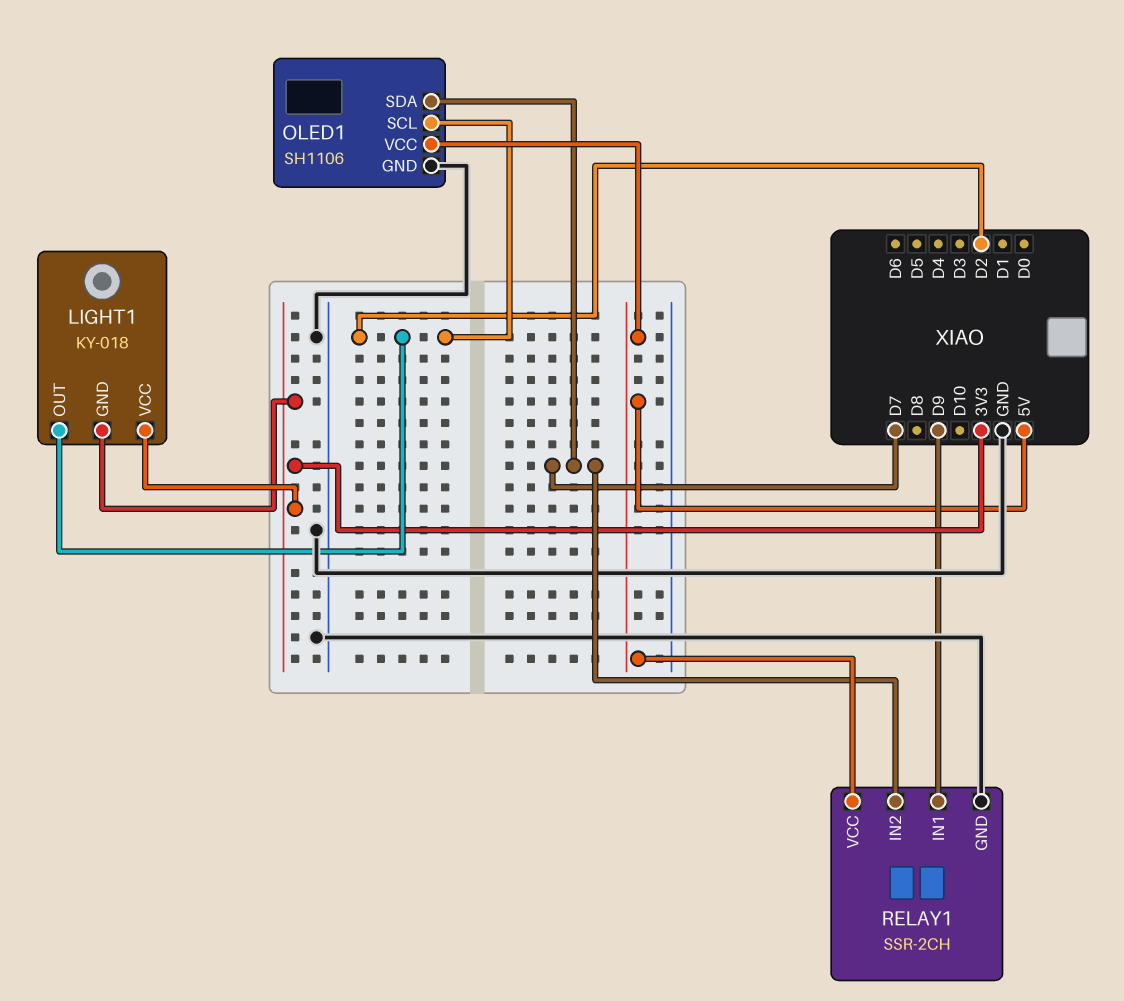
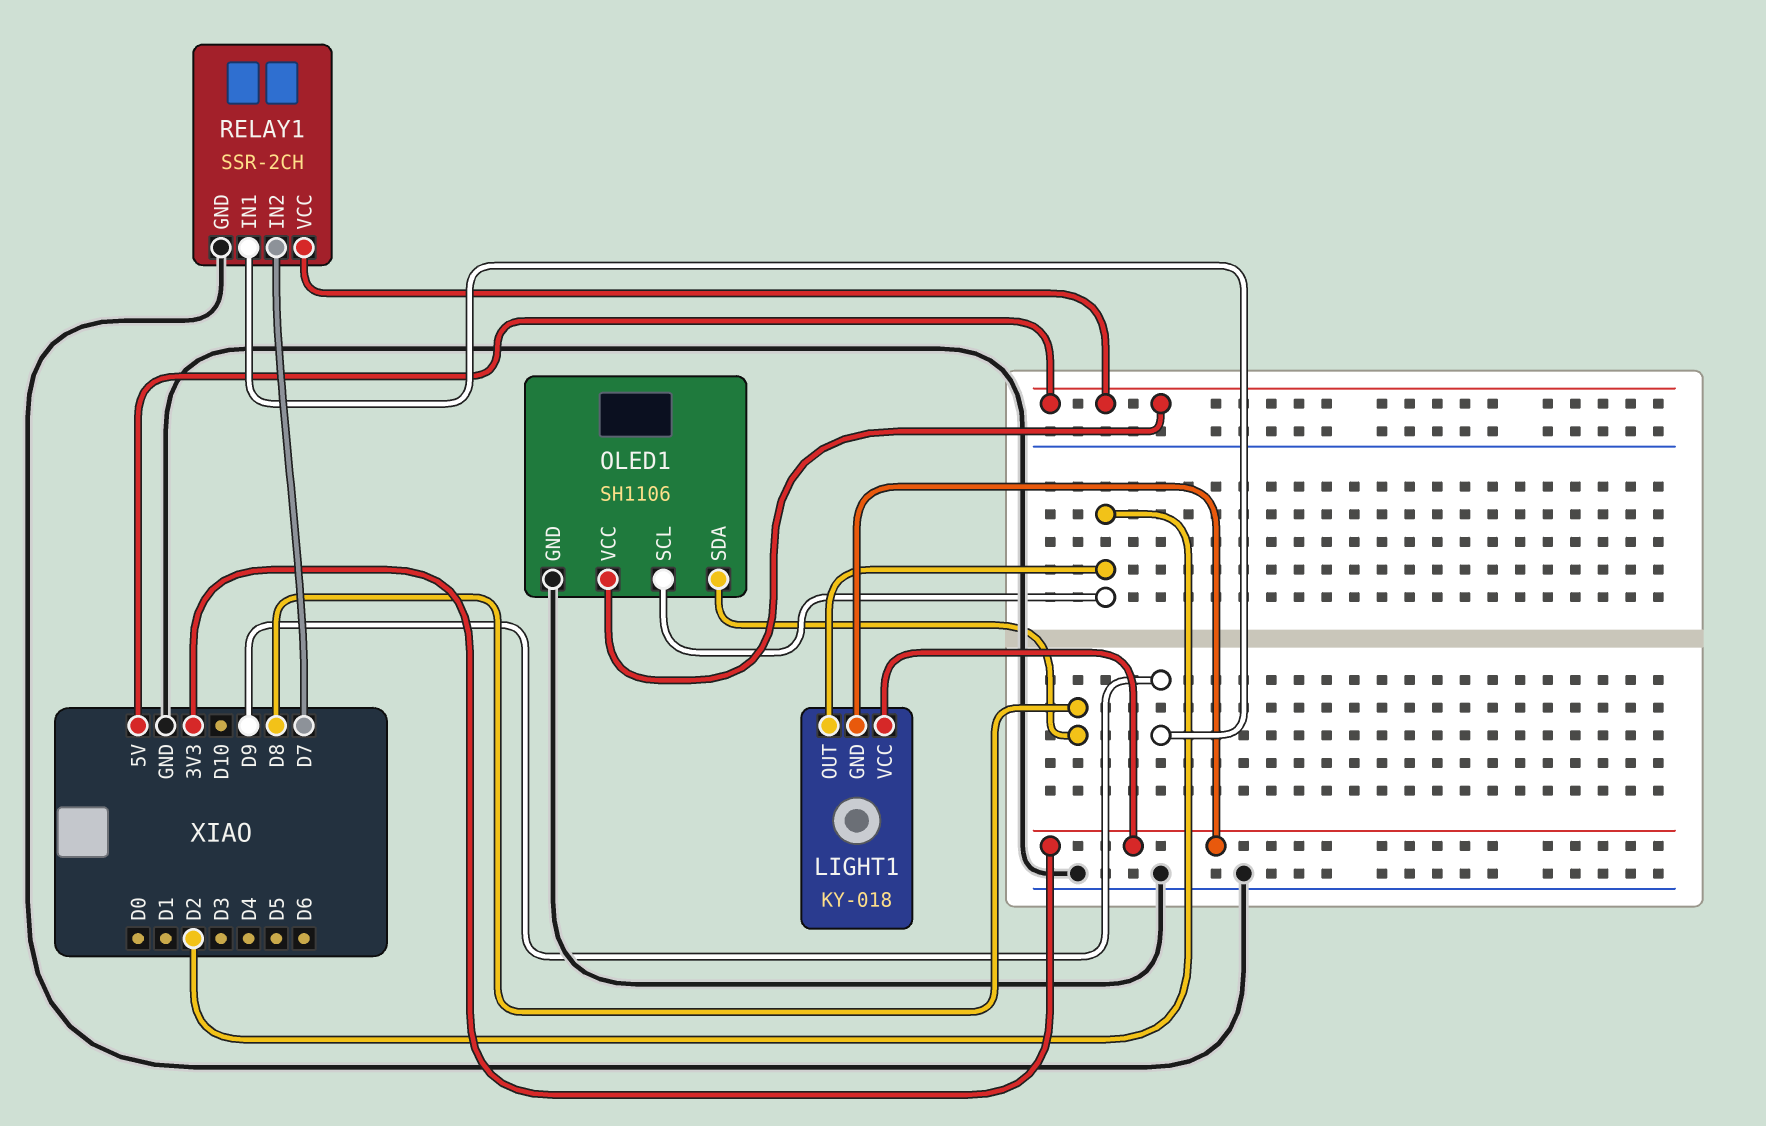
OLED1 pin SDA: D7 -> D8

